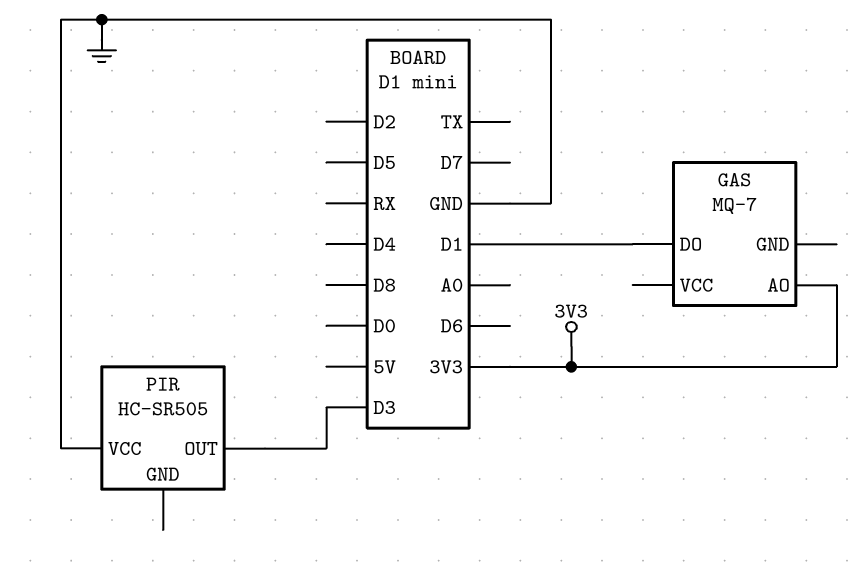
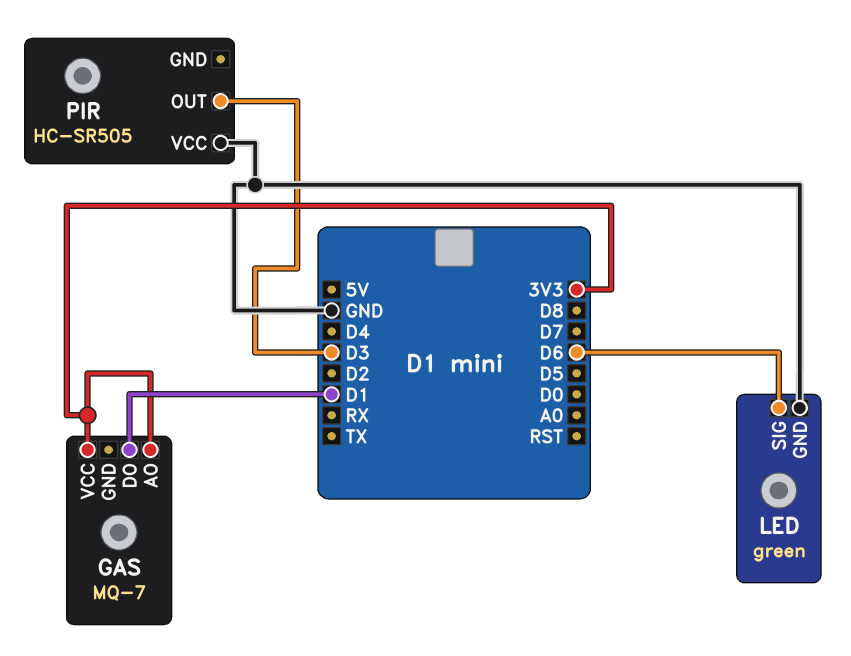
GAS pin VCC: none -> 3V3
LED: none -> green
LED pin GND: none -> GND
LED pin SIG: none -> D6

